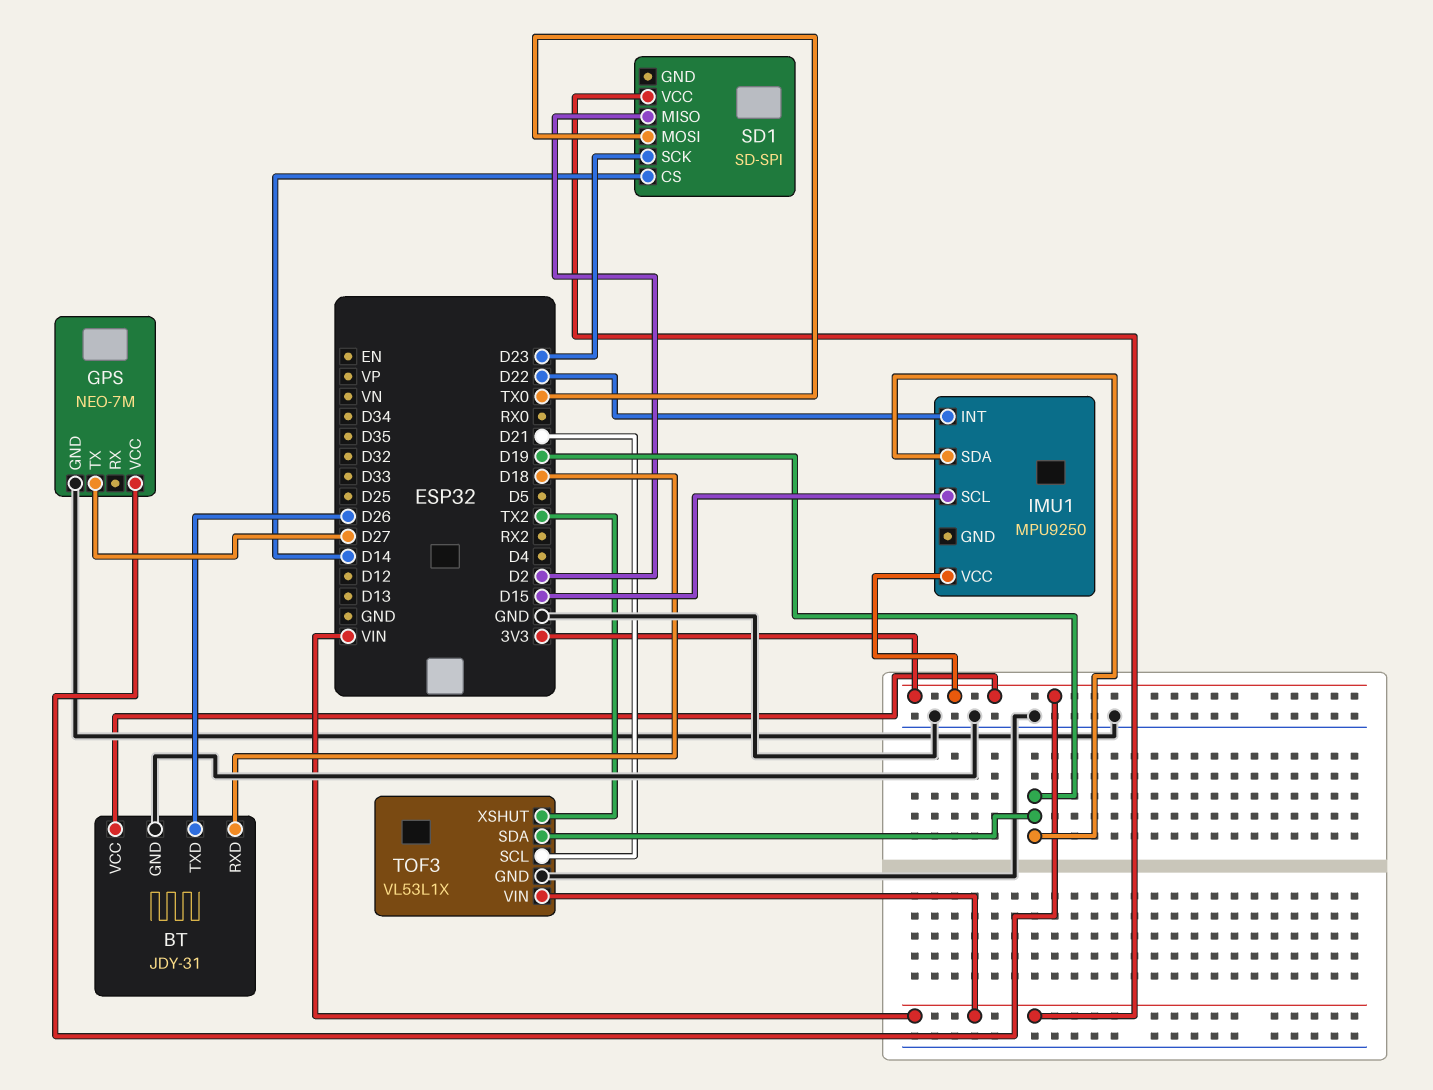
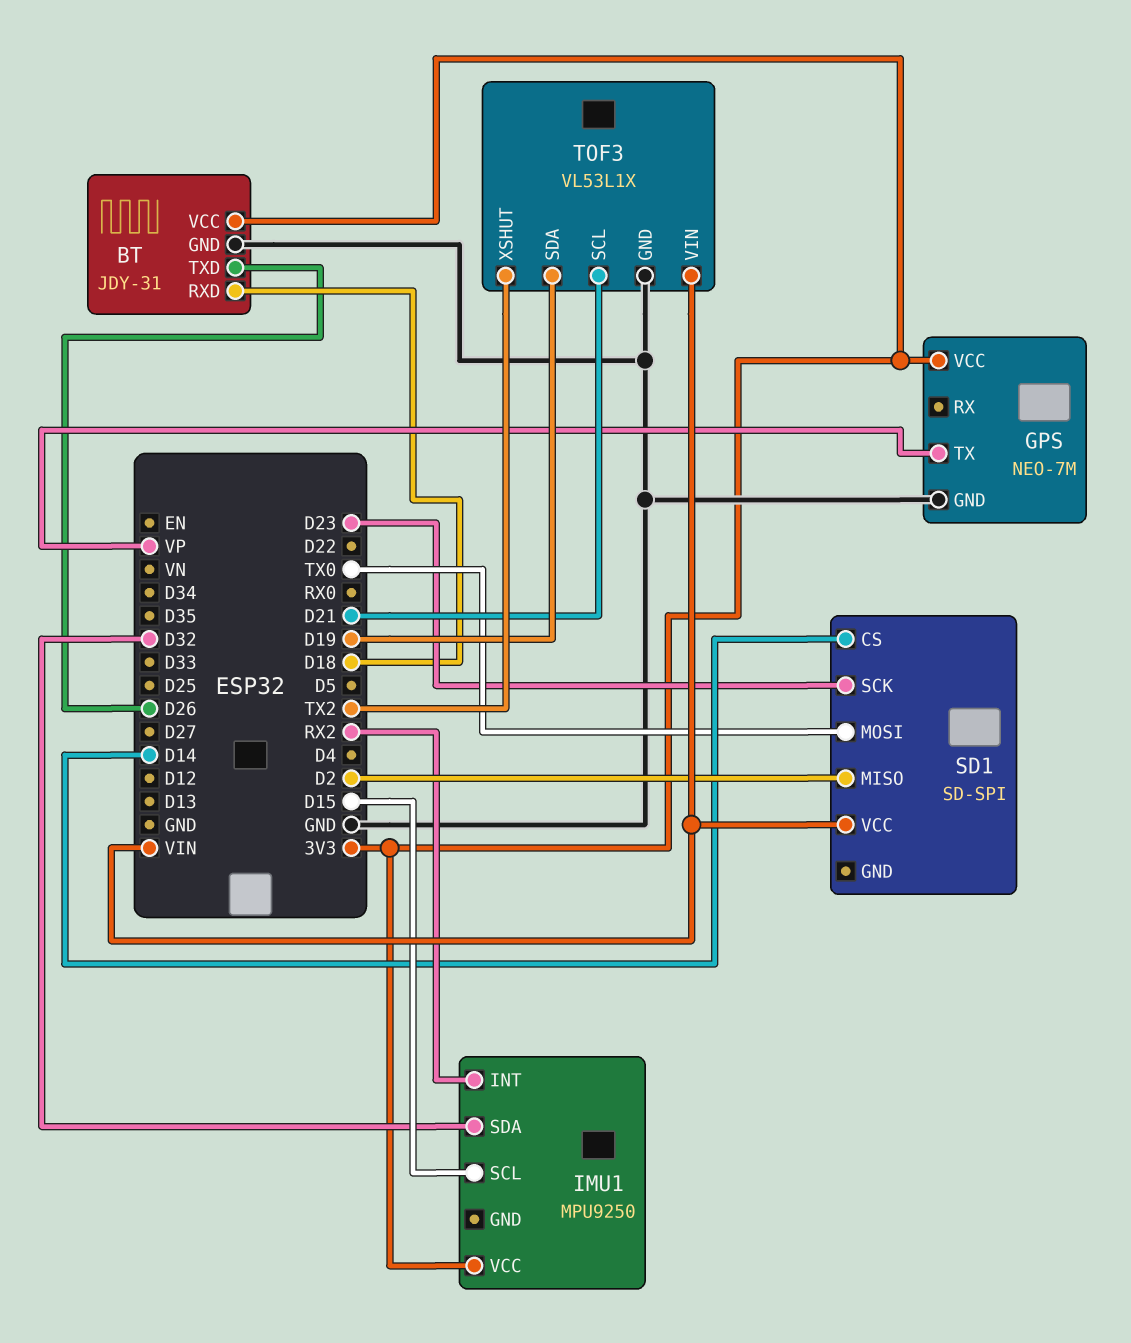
GPS pin TX: D27 -> VP
IMU1 pin INT: D22 -> RX2
IMU1 pin SDA: D19 -> D32

